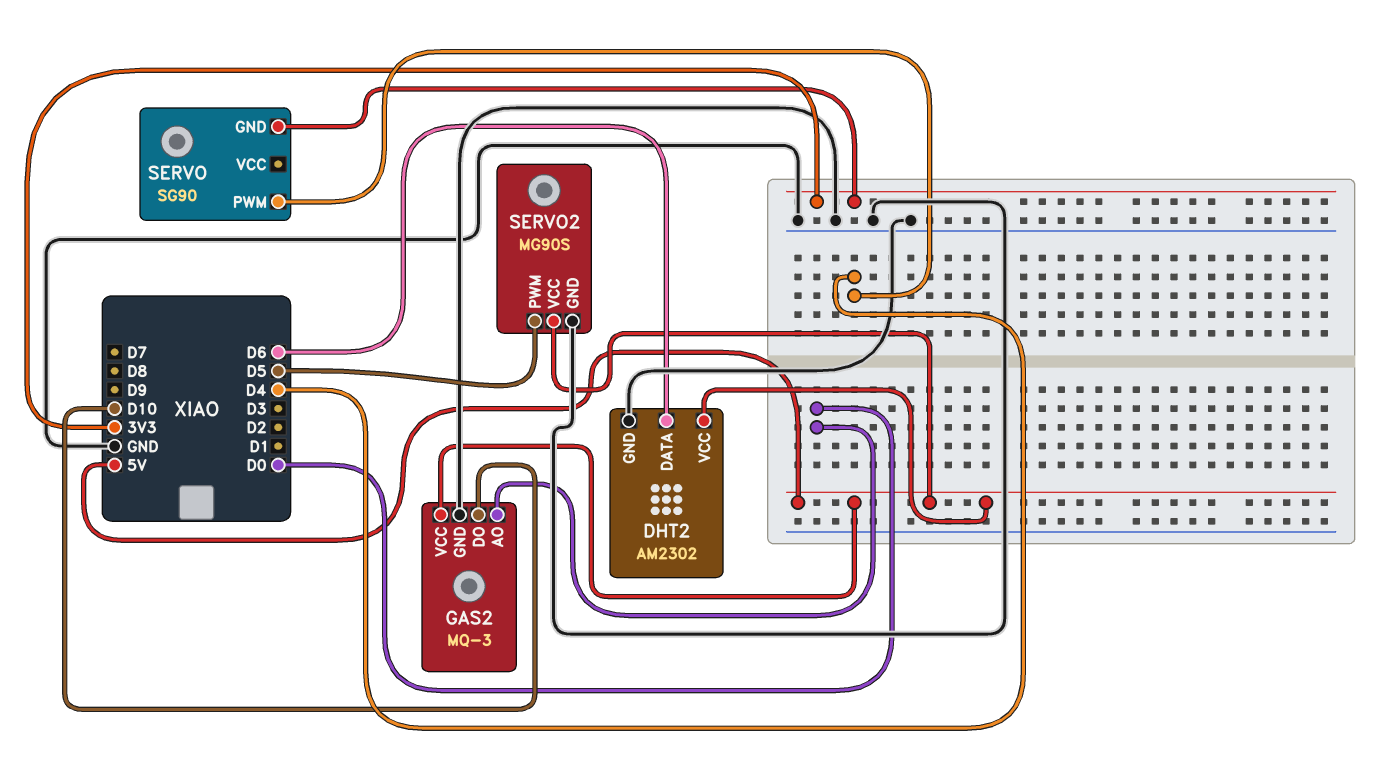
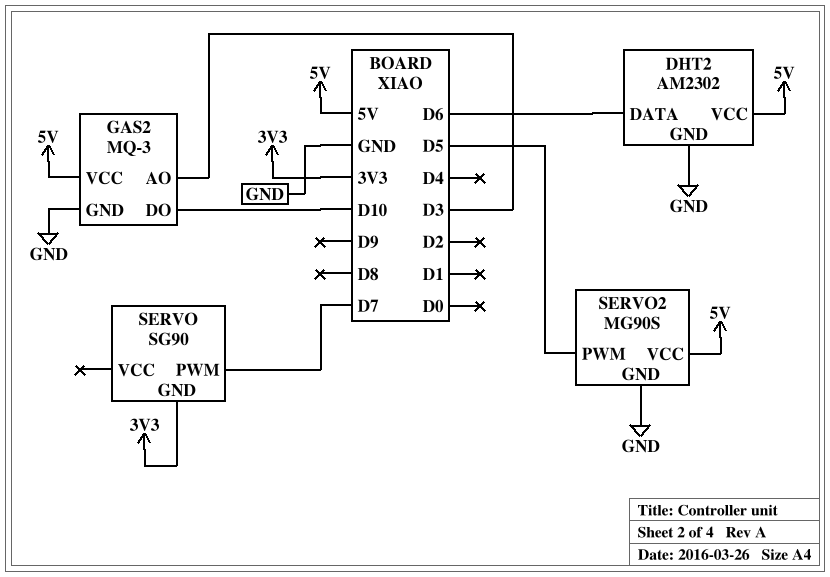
GAS2 pin AO: D0 -> D3
SERVO pin PWM: D4 -> D7

